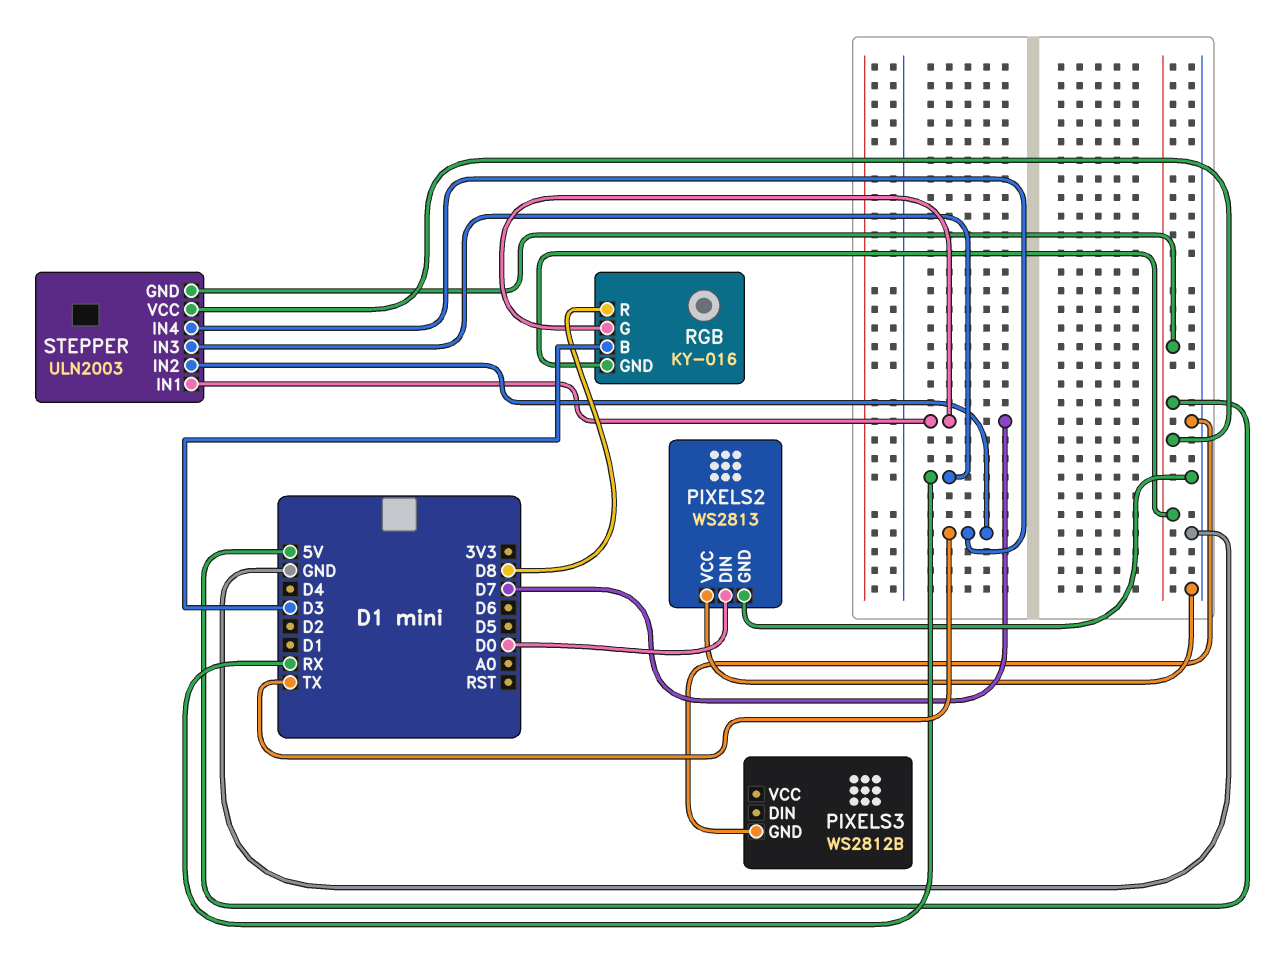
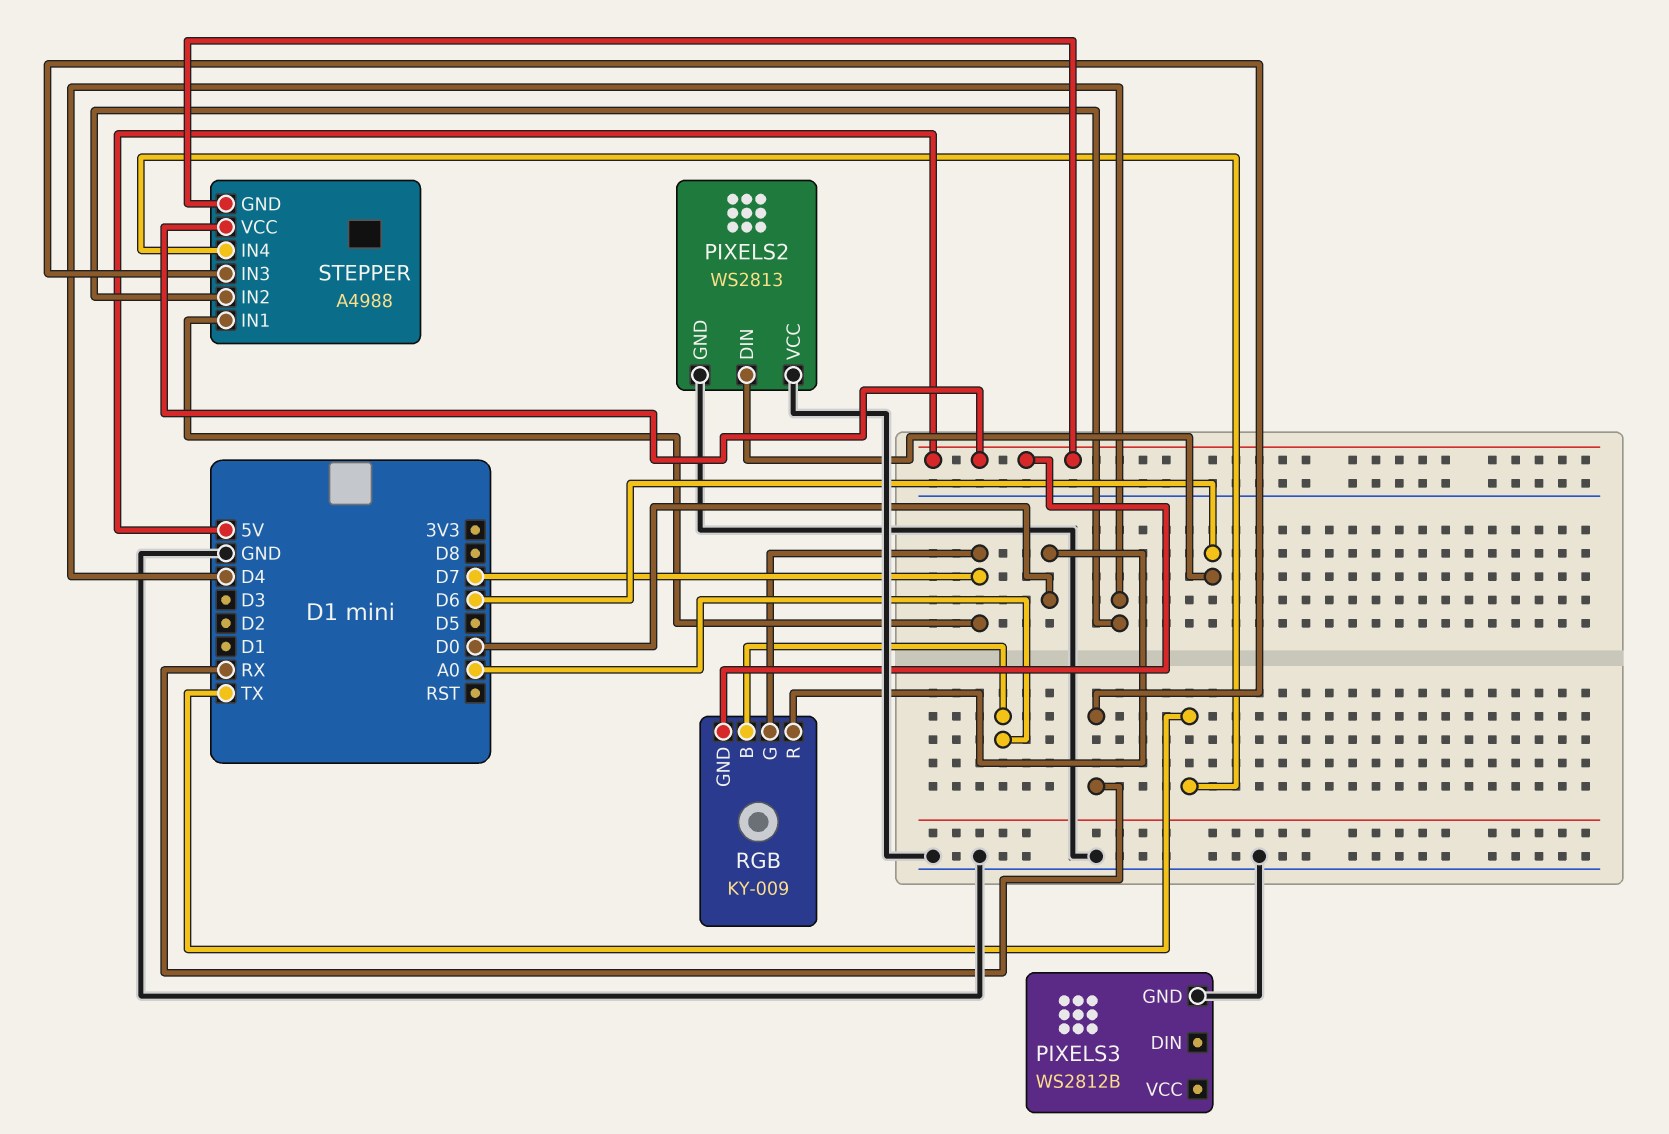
PIXELS2 pin DIN: D0 -> D6
RGB: KY-016 -> KY-009
RGB pin B: D3 -> A0
RGB pin R: D8 -> D0
STEPPER: ULN2003 -> A4988
STEPPER pin IN2: TX -> D4

